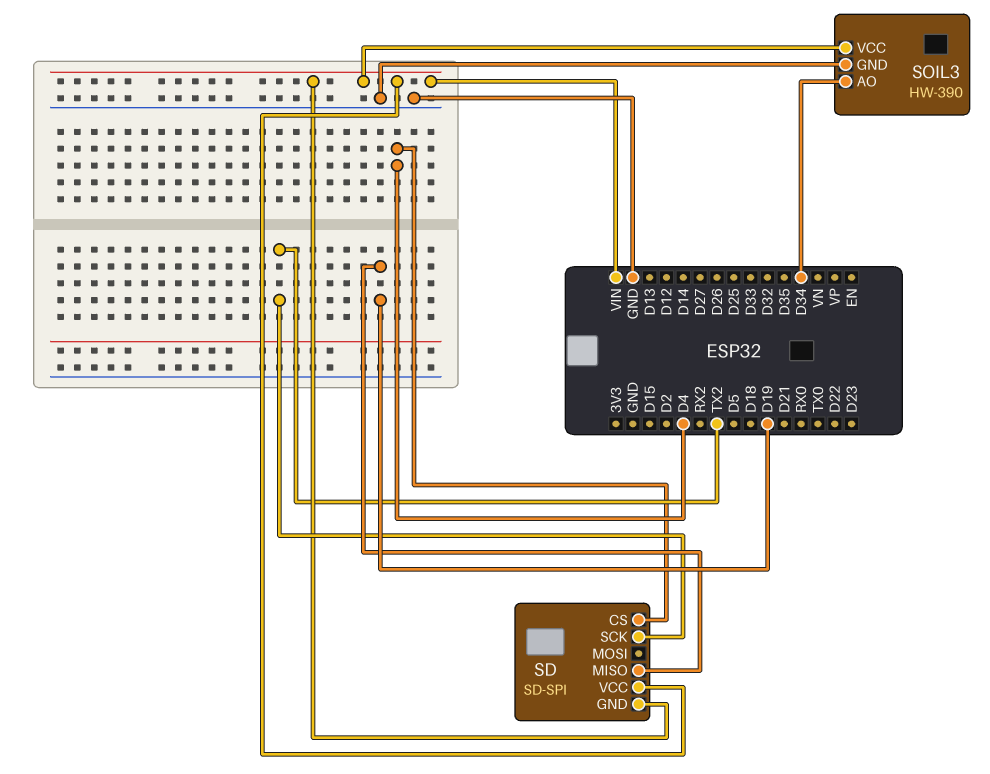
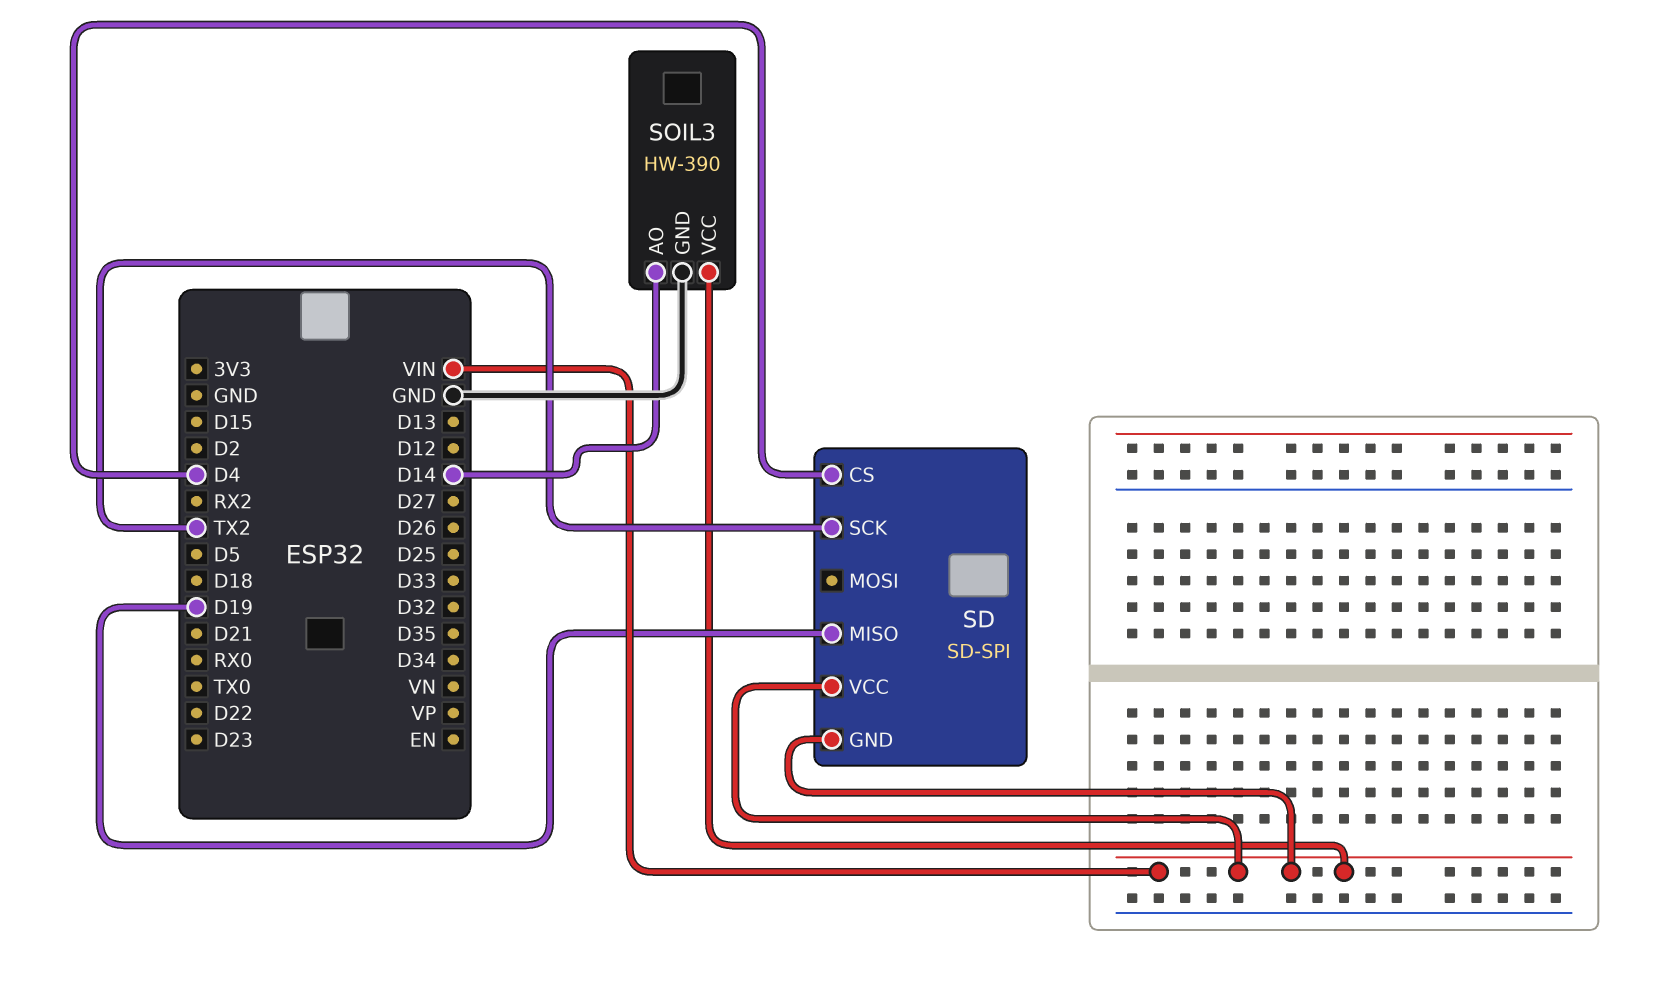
SOIL3 pin AO: D34 -> D14

